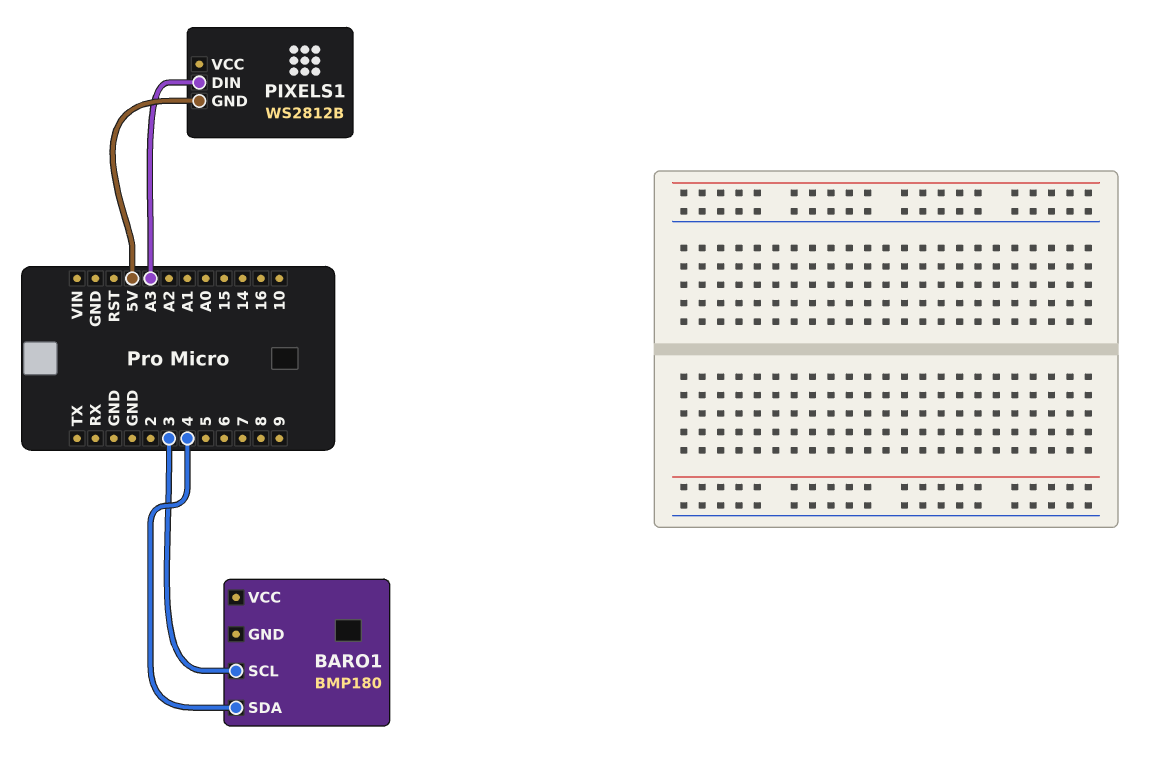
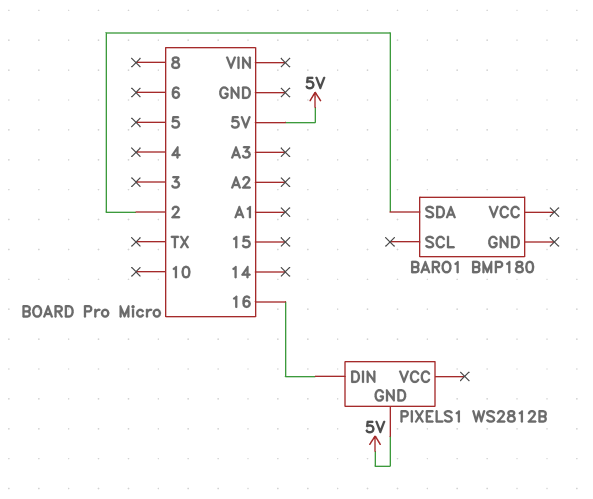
BARO1 pin SCL: 3 -> none
BARO1 pin SDA: 4 -> 2
PIXELS1 pin DIN: A3 -> 16

